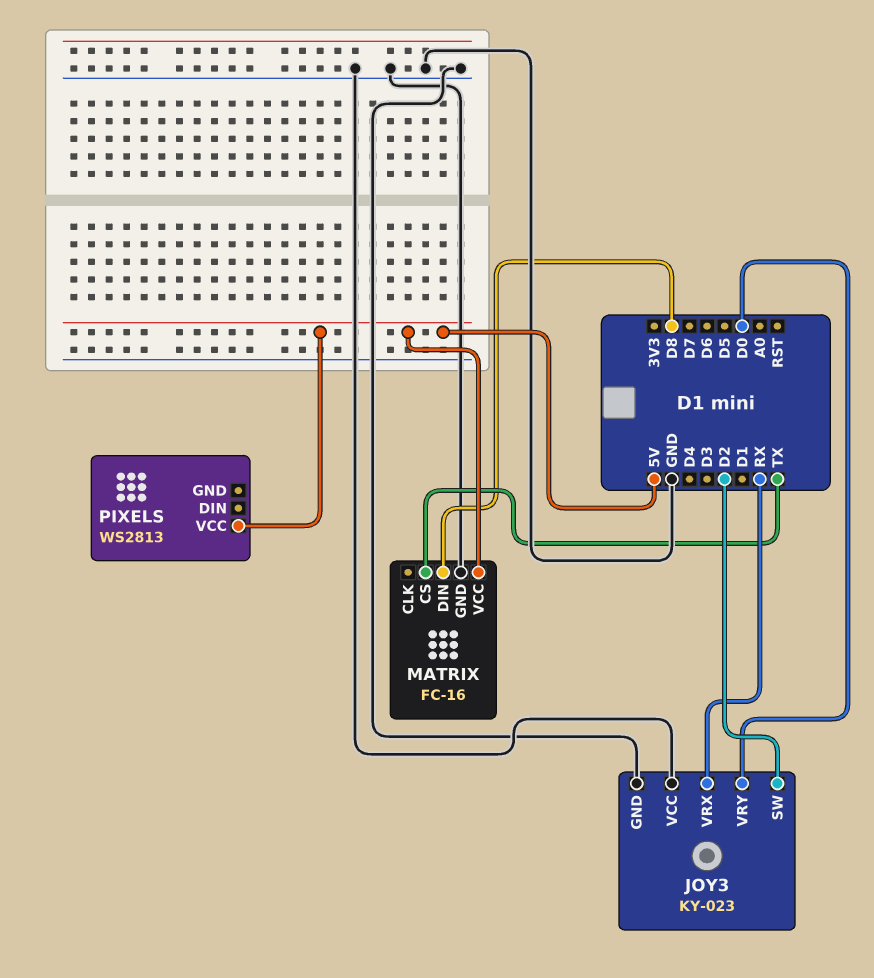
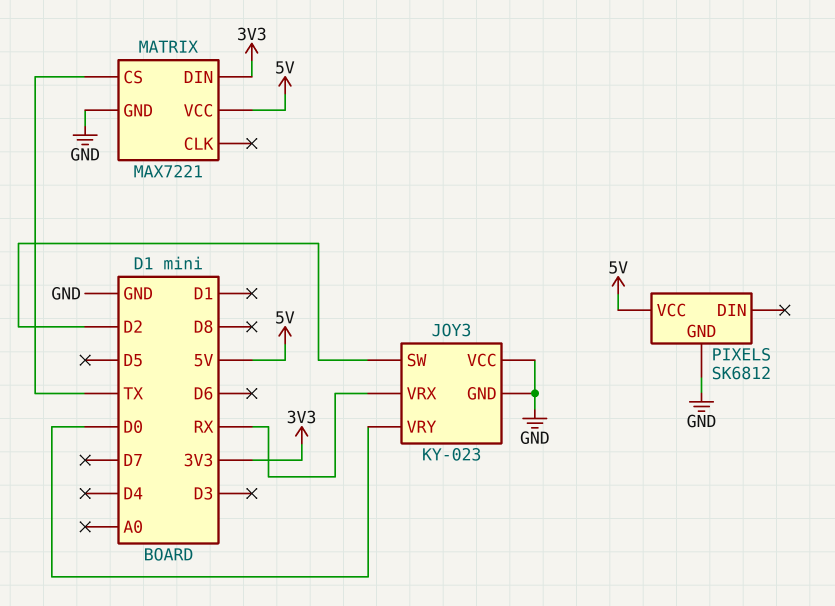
MATRIX: FC-16 -> MAX7221
MATRIX pin DIN: D8 -> 3V3
PIXELS: WS2813 -> SK6812
PIXELS pin GND: none -> GND

